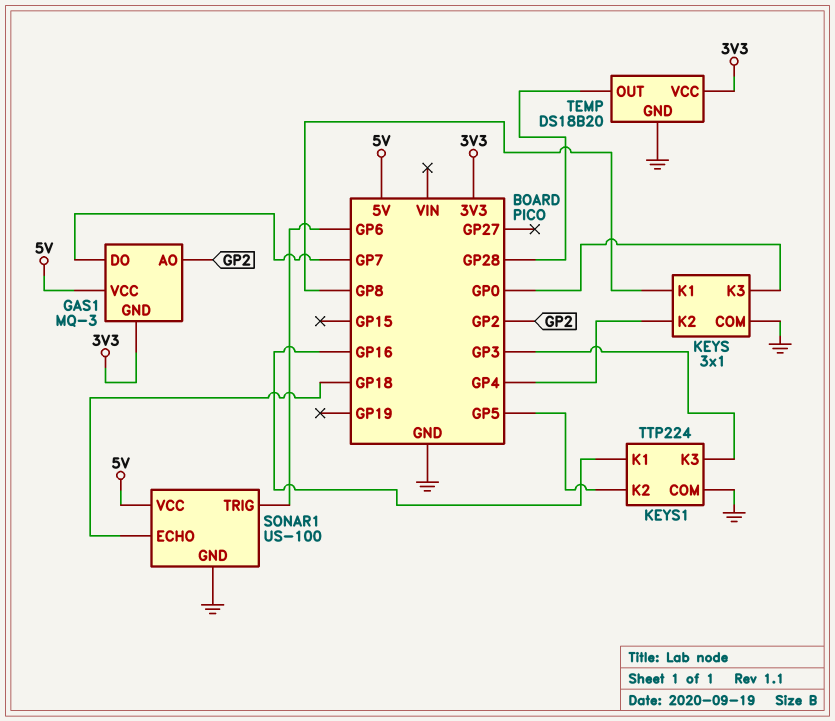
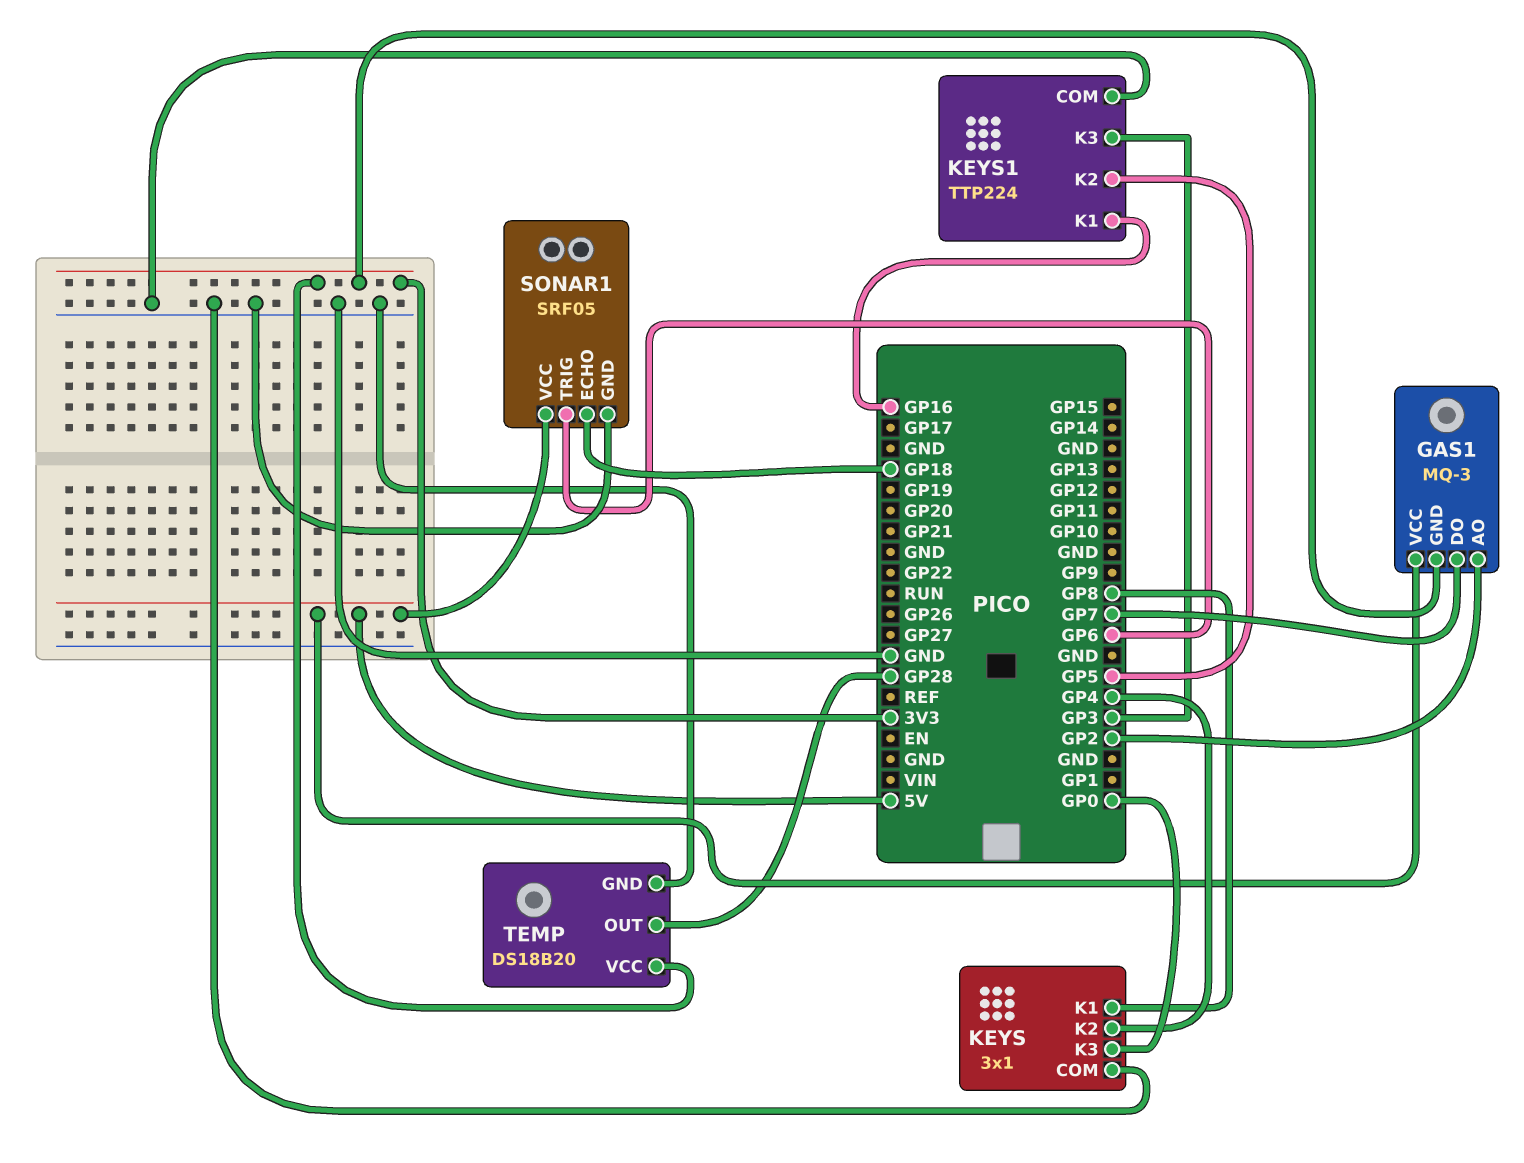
SONAR1: US-100 -> SRF05

